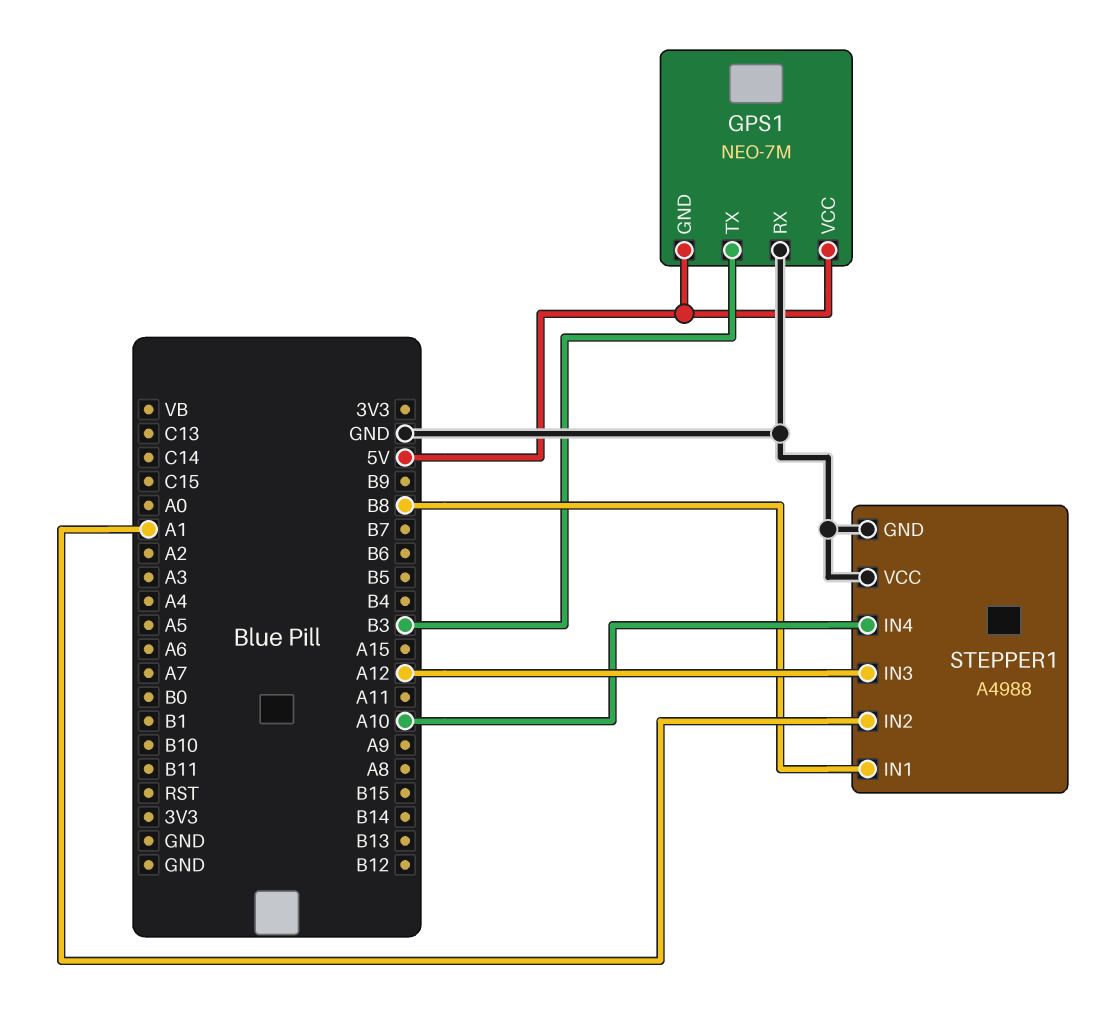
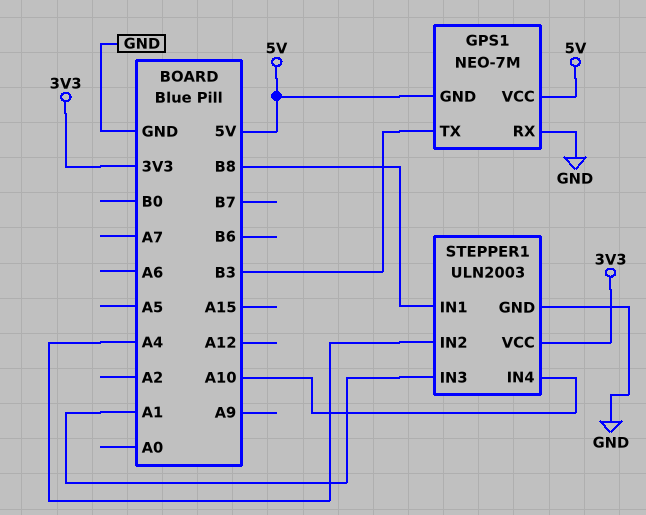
STEPPER1: A4988 -> ULN2003
STEPPER1 pin IN2: A1 -> A4
STEPPER1 pin IN3: A12 -> A1
STEPPER1 pin VCC: GND -> 3V3

